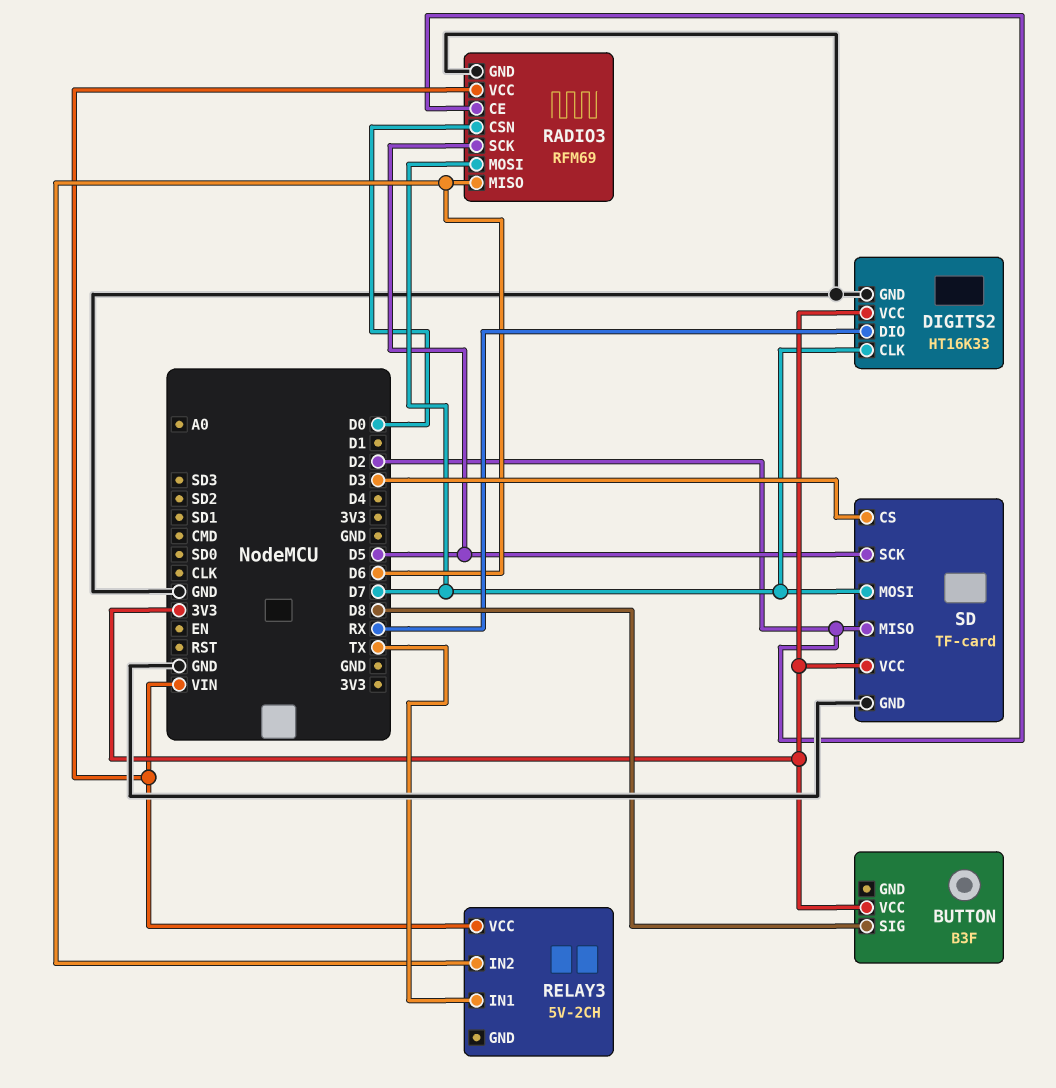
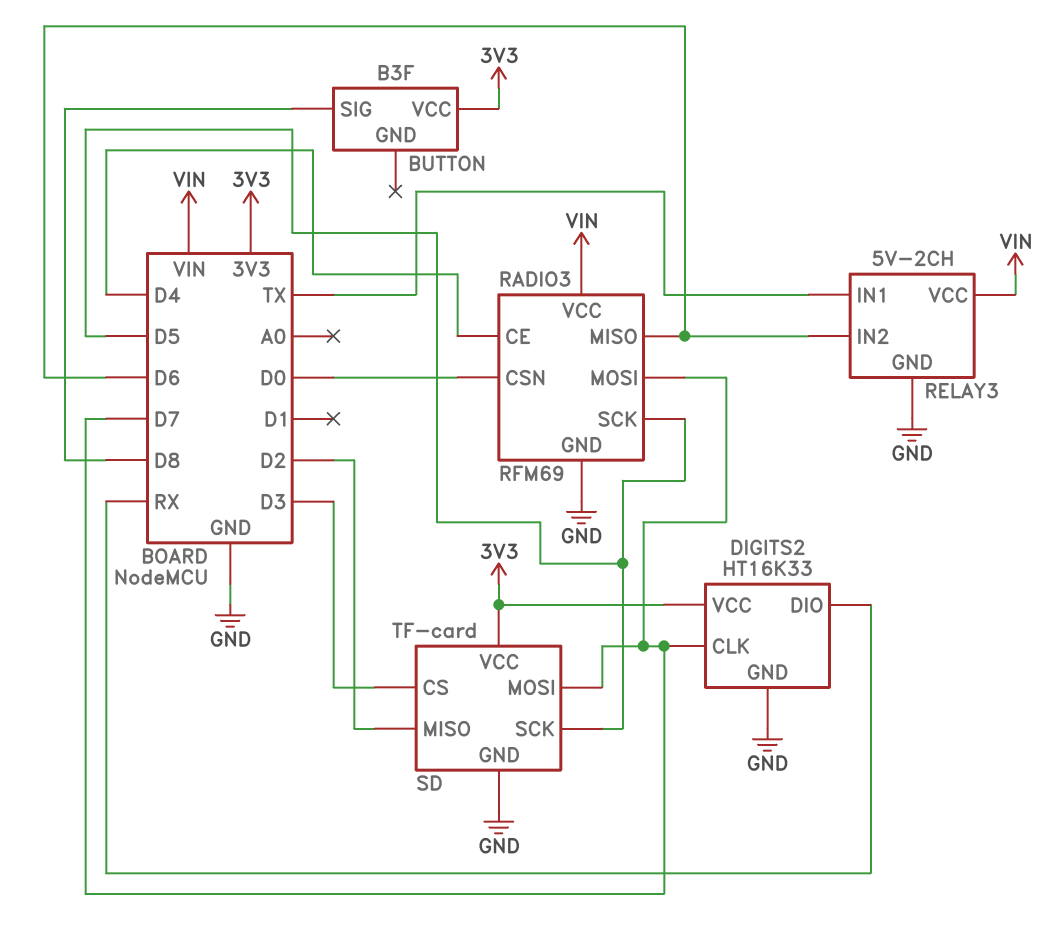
RADIO3 pin CE: D2 -> D4
RELAY3 pin GND: none -> GND

